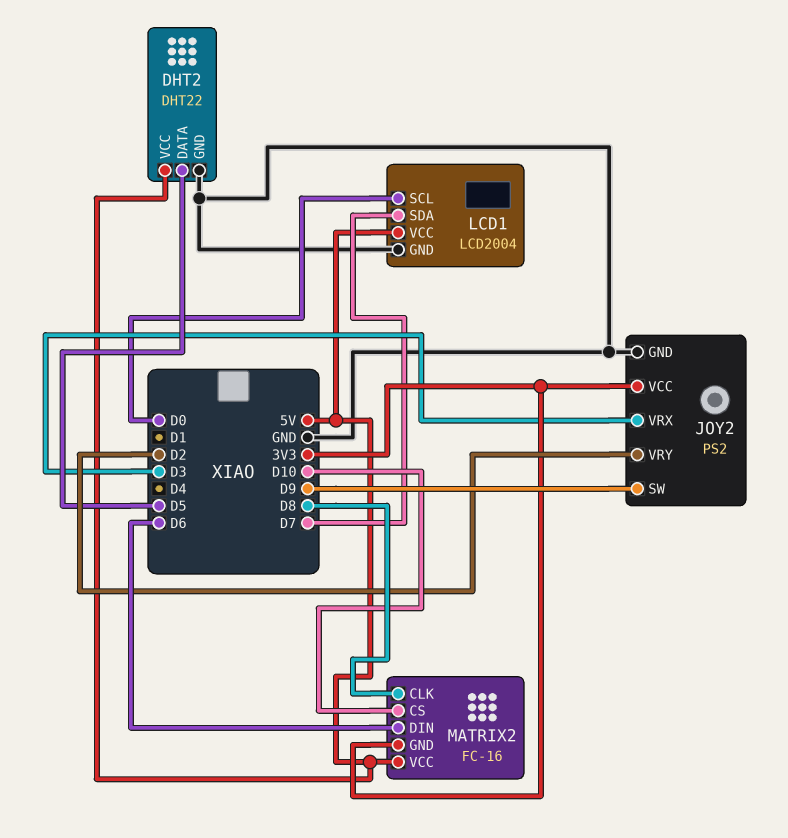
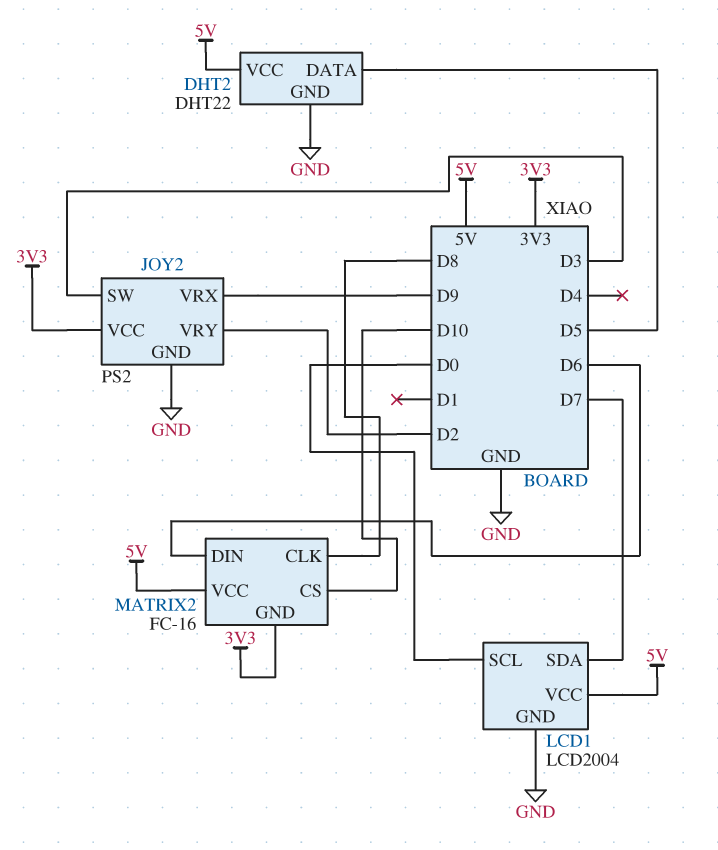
JOY2 pin SW: D9 -> D3
JOY2 pin VRX: D3 -> D9

